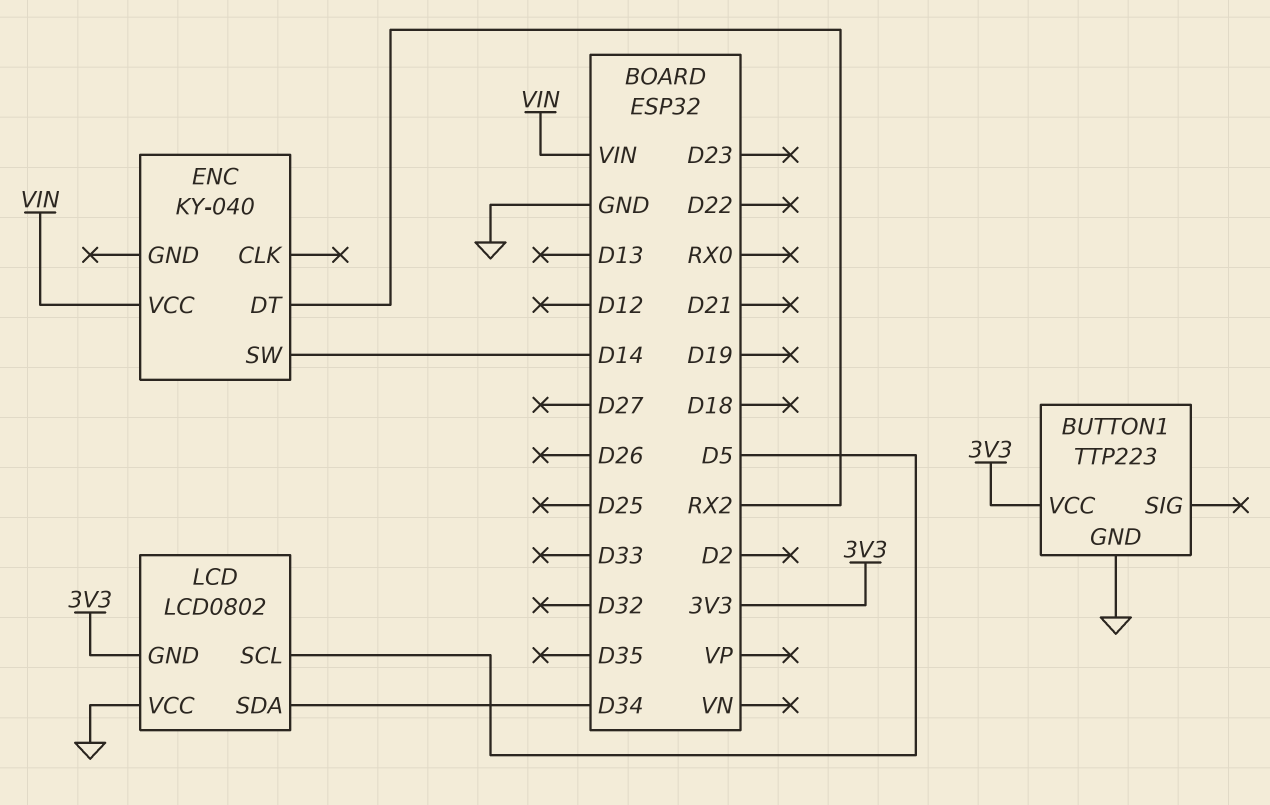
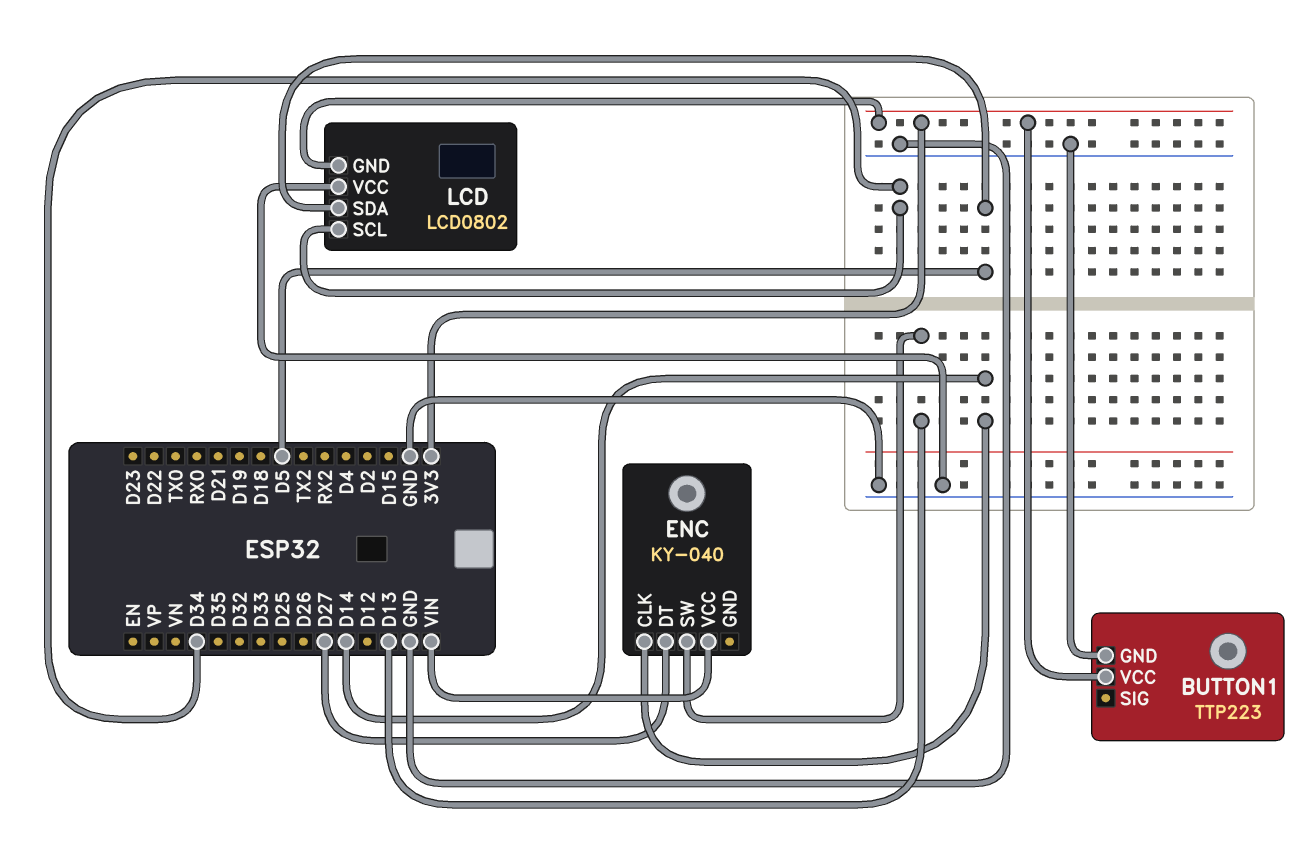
ENC pin CLK: none -> D14
ENC pin DT: RX2 -> D27
ENC pin SW: D14 -> D13
LCD pin SCL: D5 -> D34
LCD pin SDA: D34 -> D5

